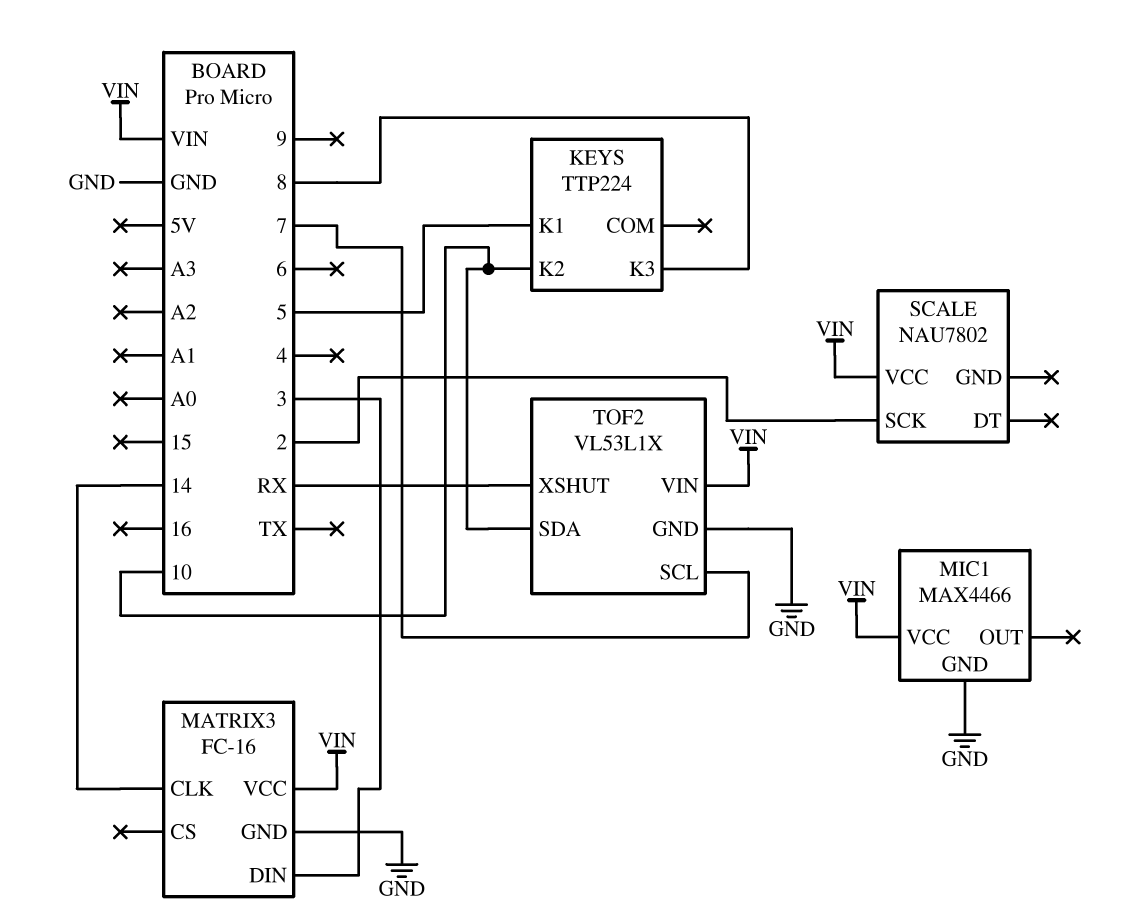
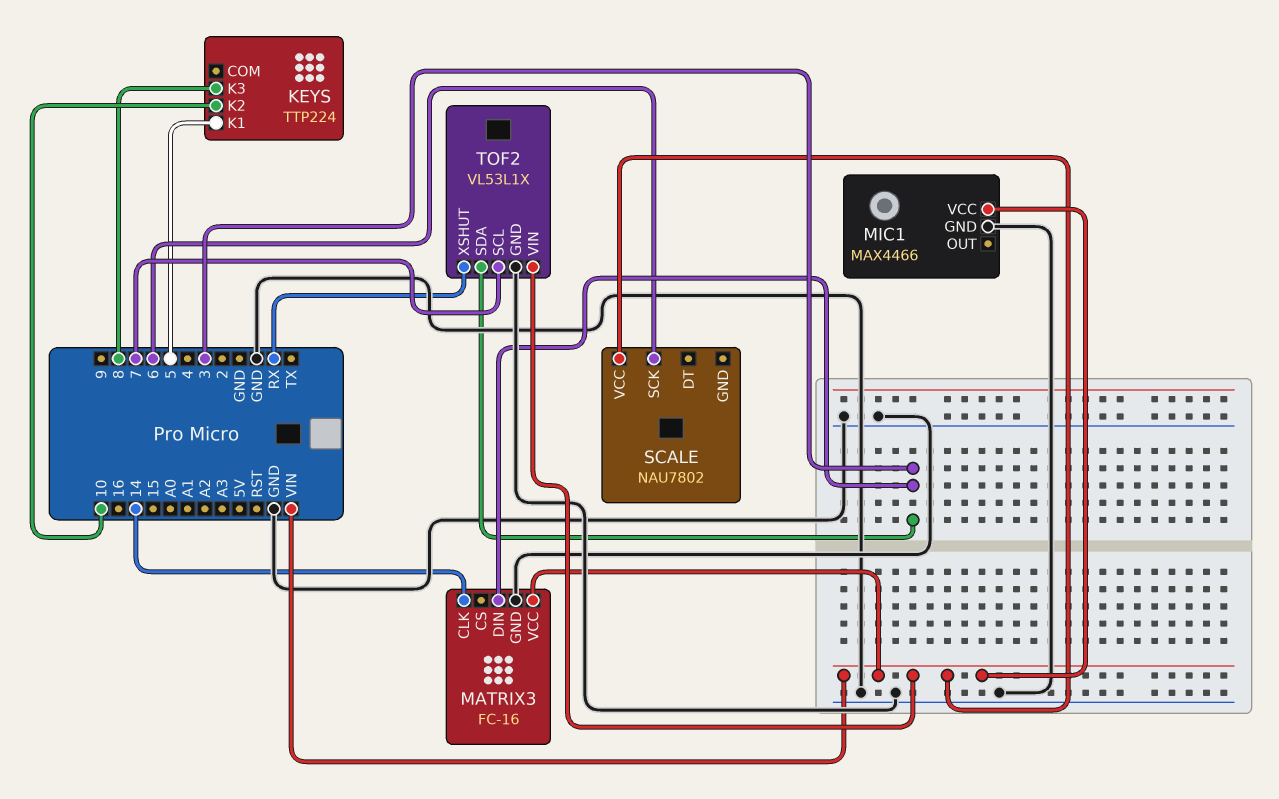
SCALE pin SCK: 2 -> 6
TOF2 pin SDA: 10 -> 3

